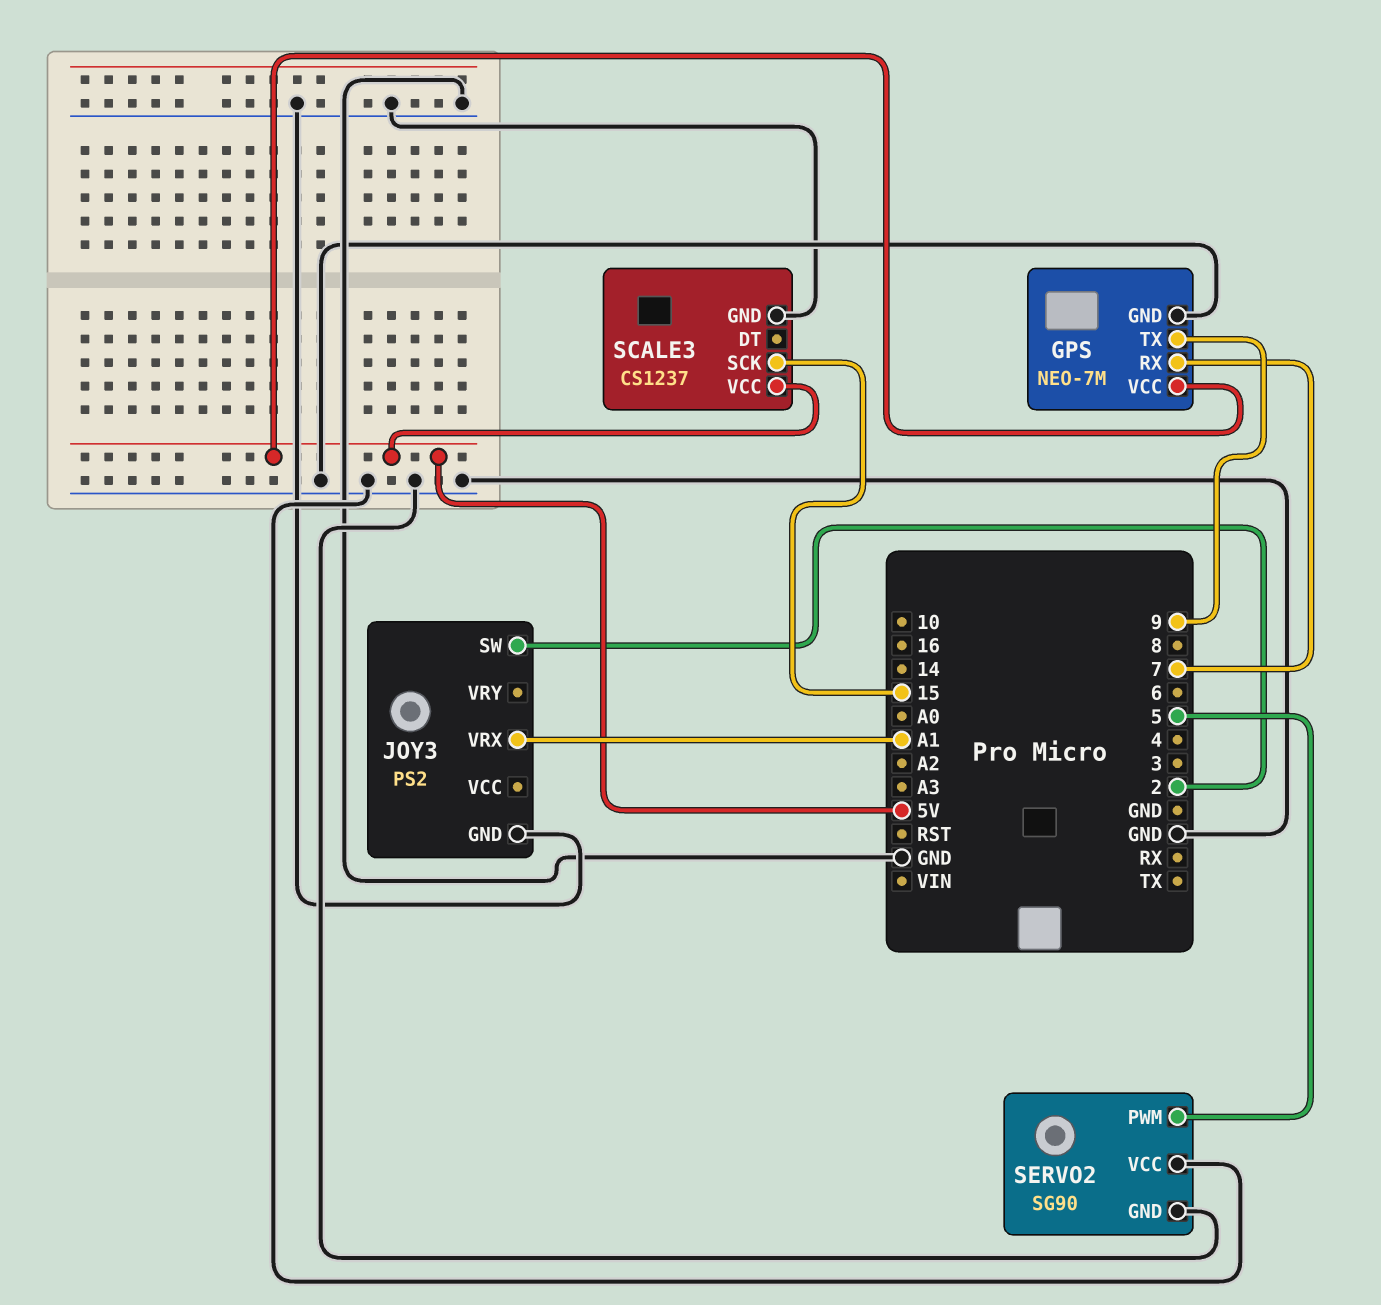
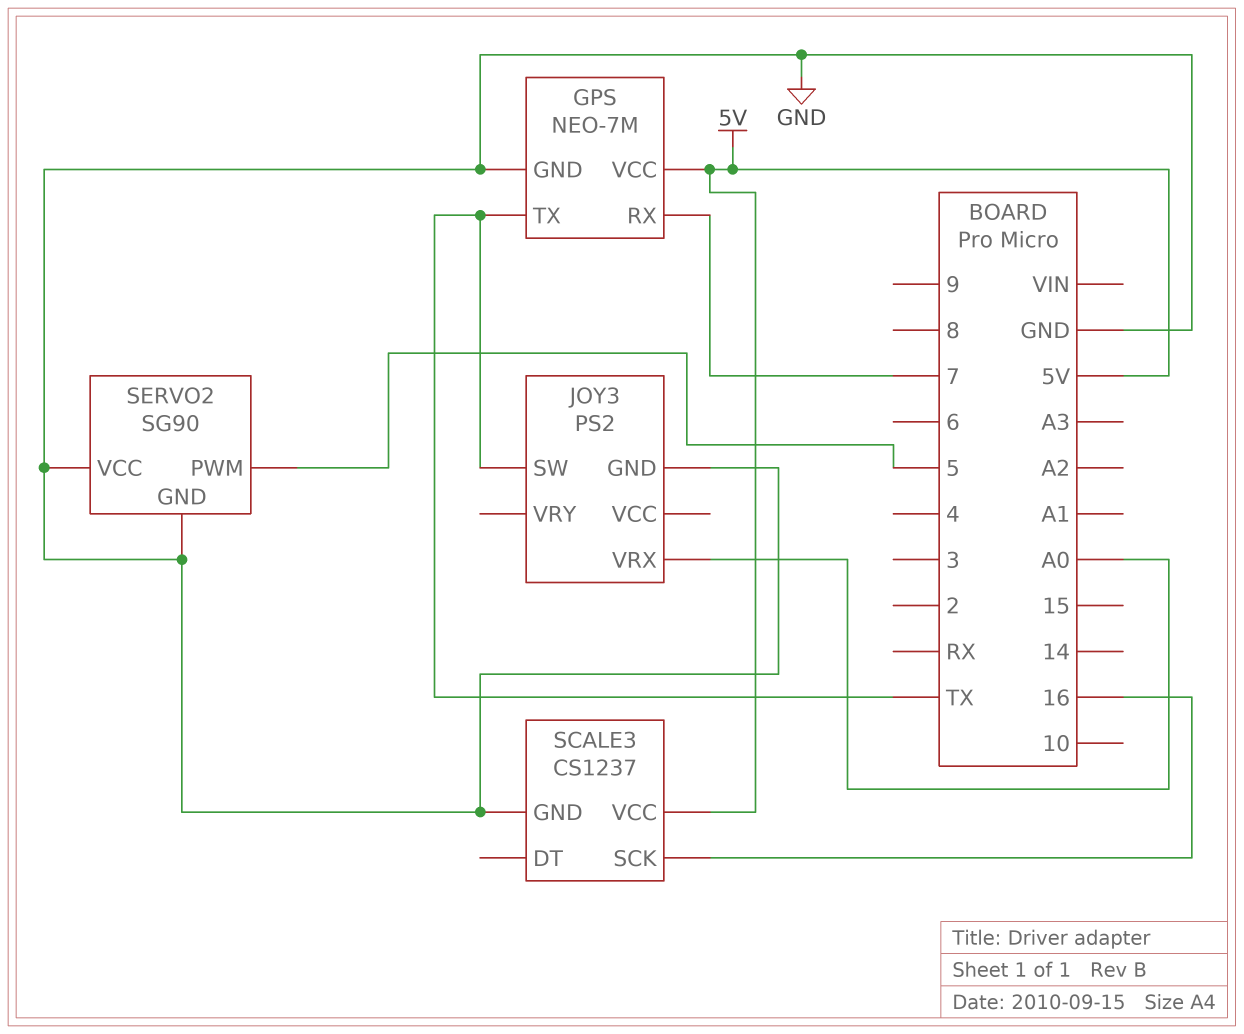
GPS pin TX: 9 -> TX
JOY3 pin SW: 2 -> TX
JOY3 pin VRX: A1 -> A0
SCALE3 pin SCK: 15 -> 16

